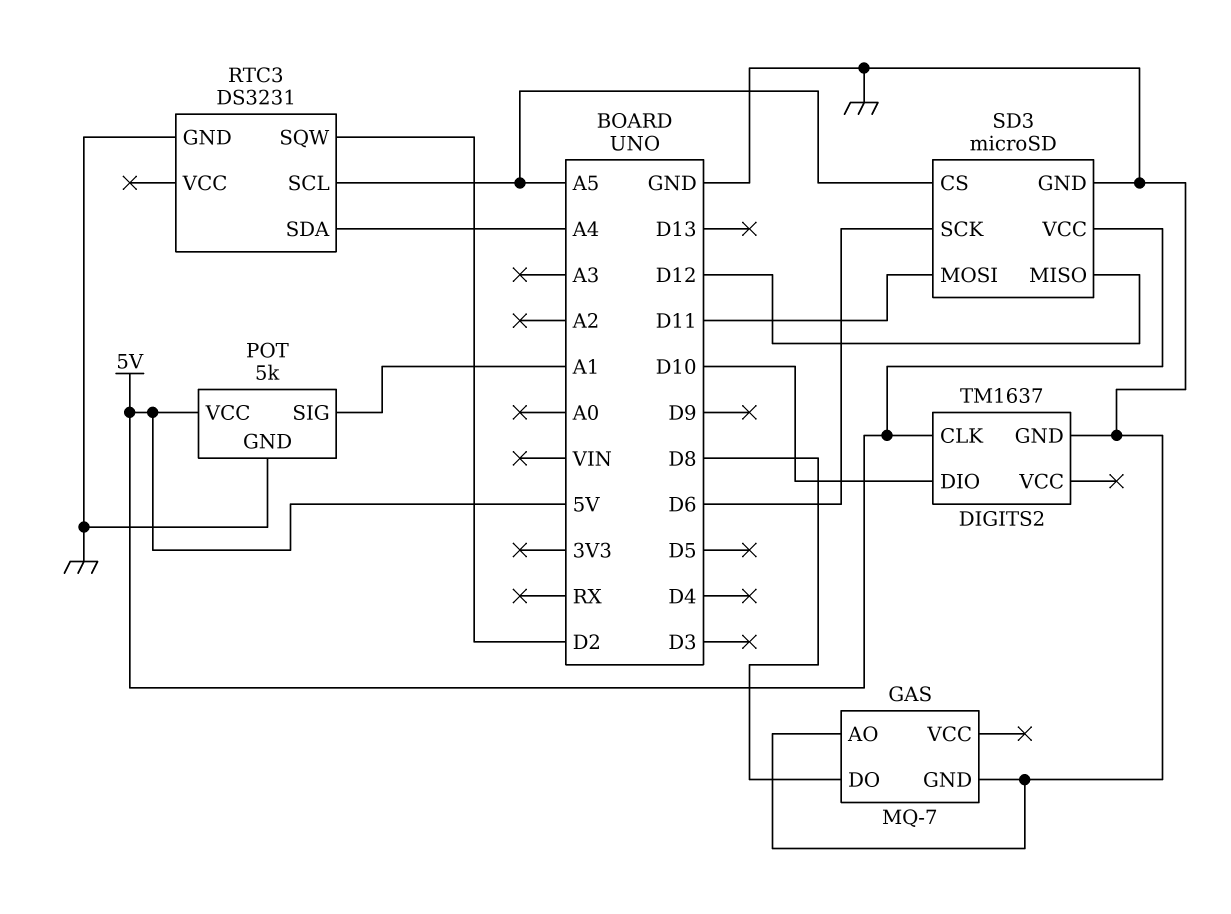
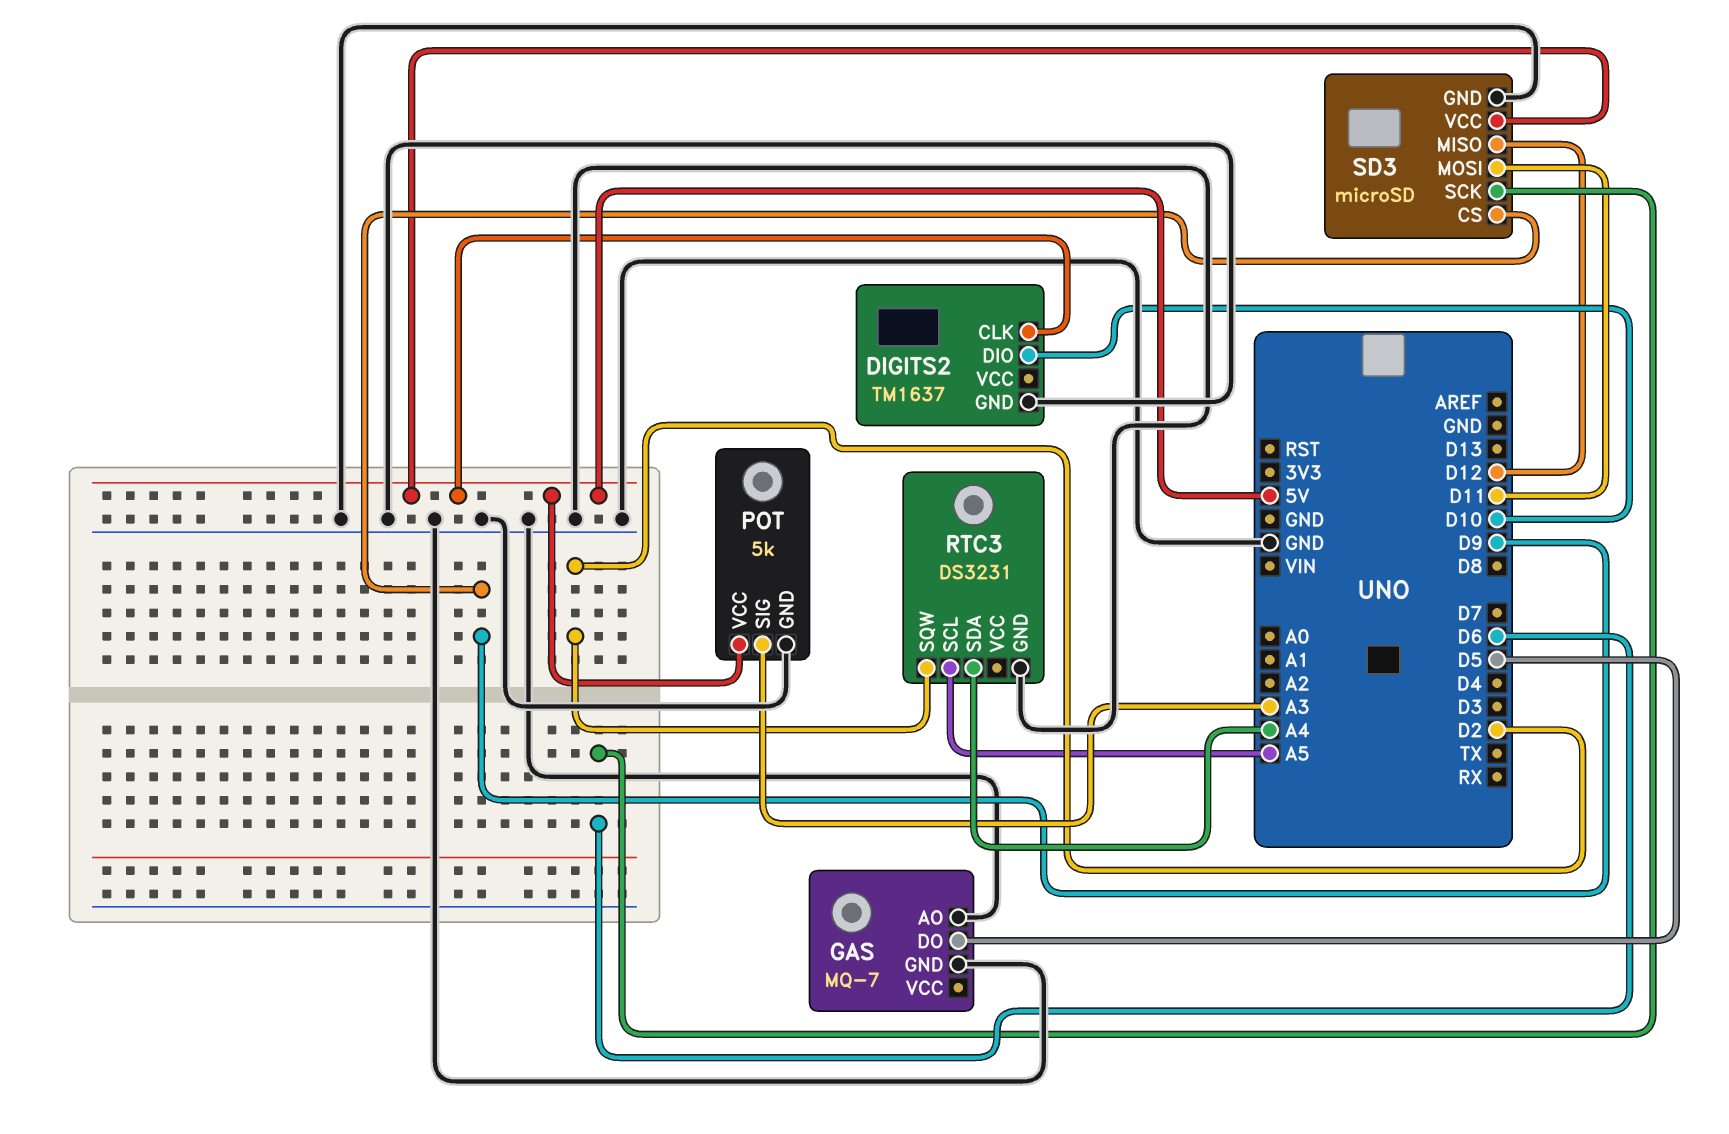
GAS pin DO: D8 -> D5
POT pin SIG: A1 -> A3
SD3 pin CS: A5 -> D9

